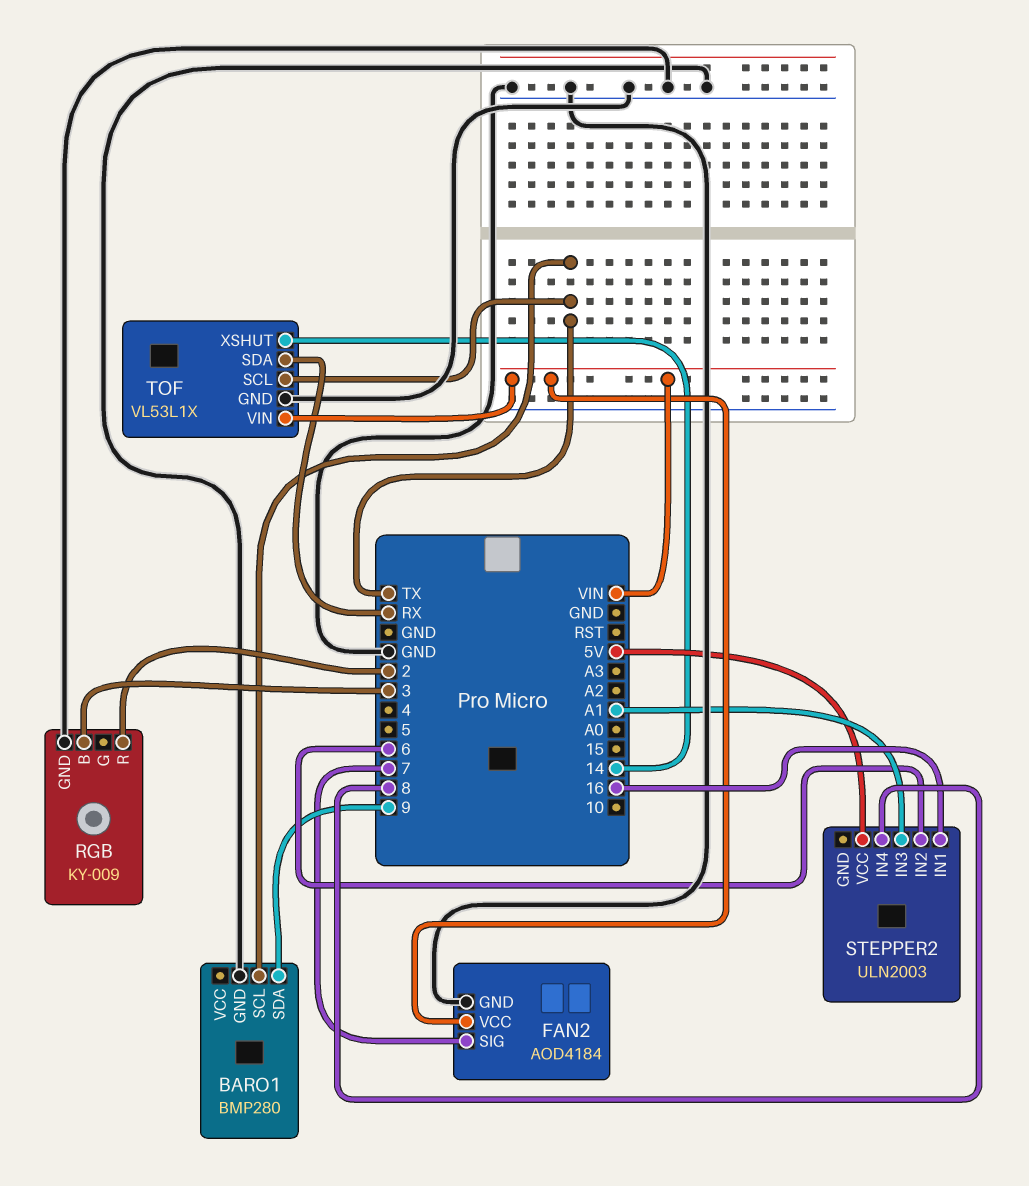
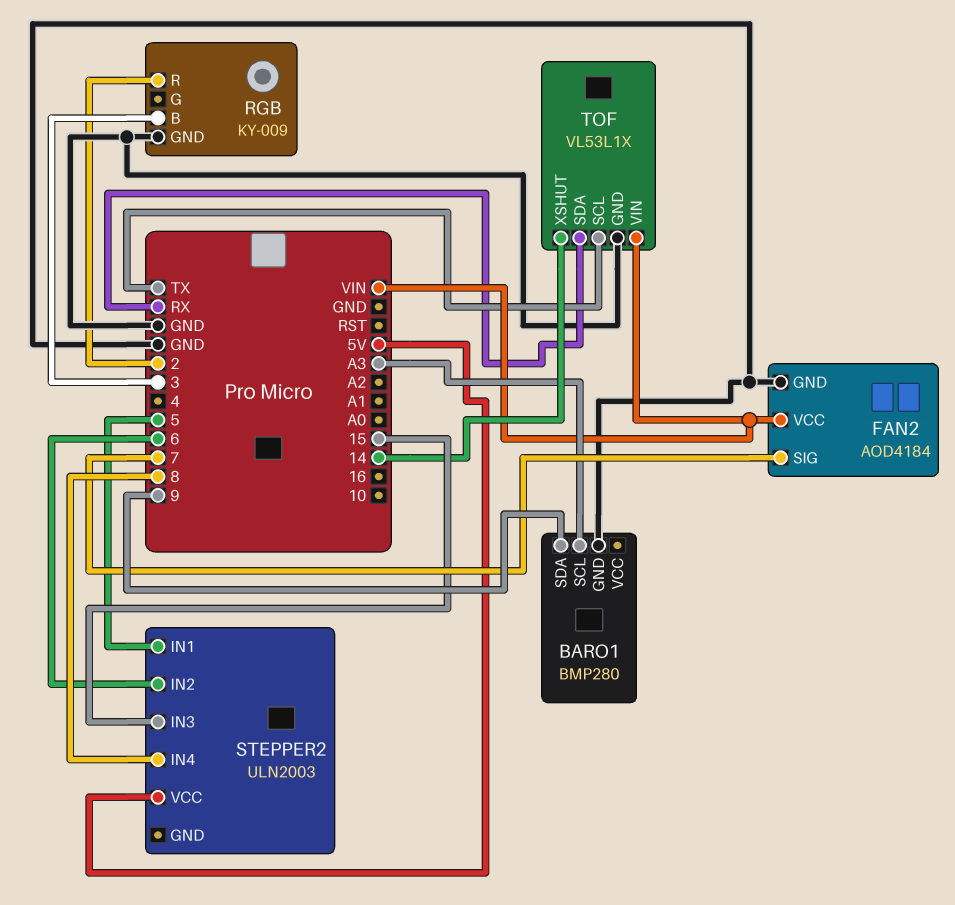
BARO1 pin SCL: TX -> A3
STEPPER2 pin IN1: 16 -> 5
STEPPER2 pin IN3: A1 -> 15

